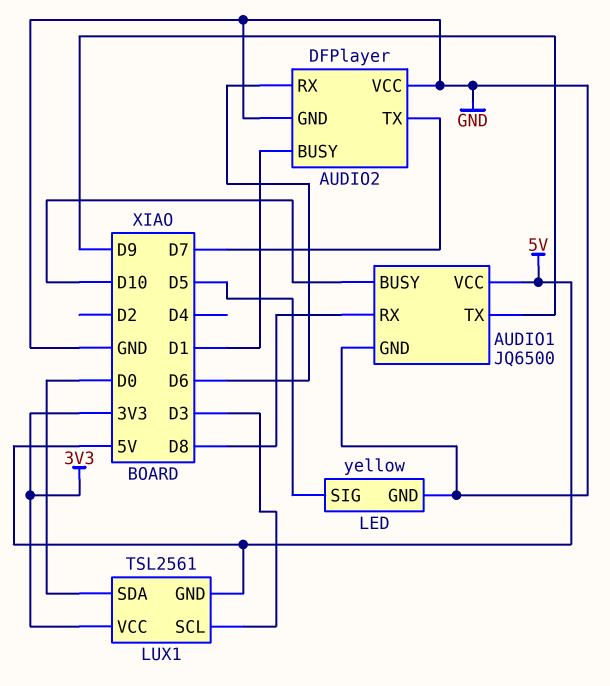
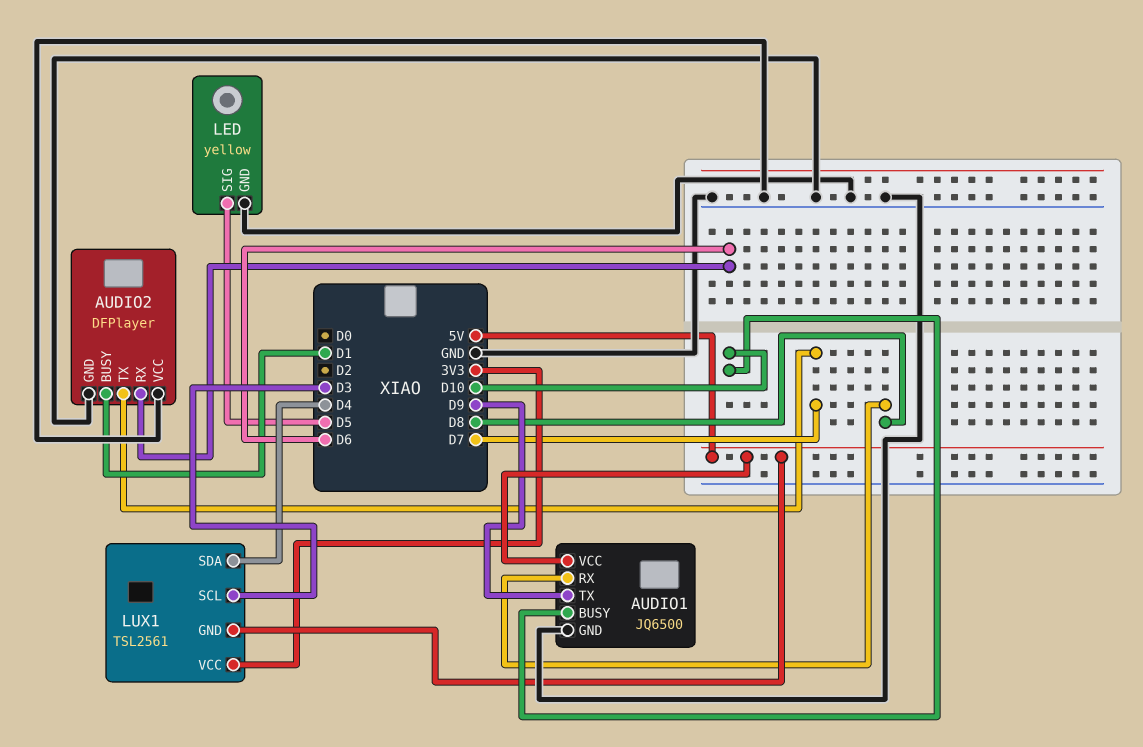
LUX1 pin SDA: D0 -> D4

